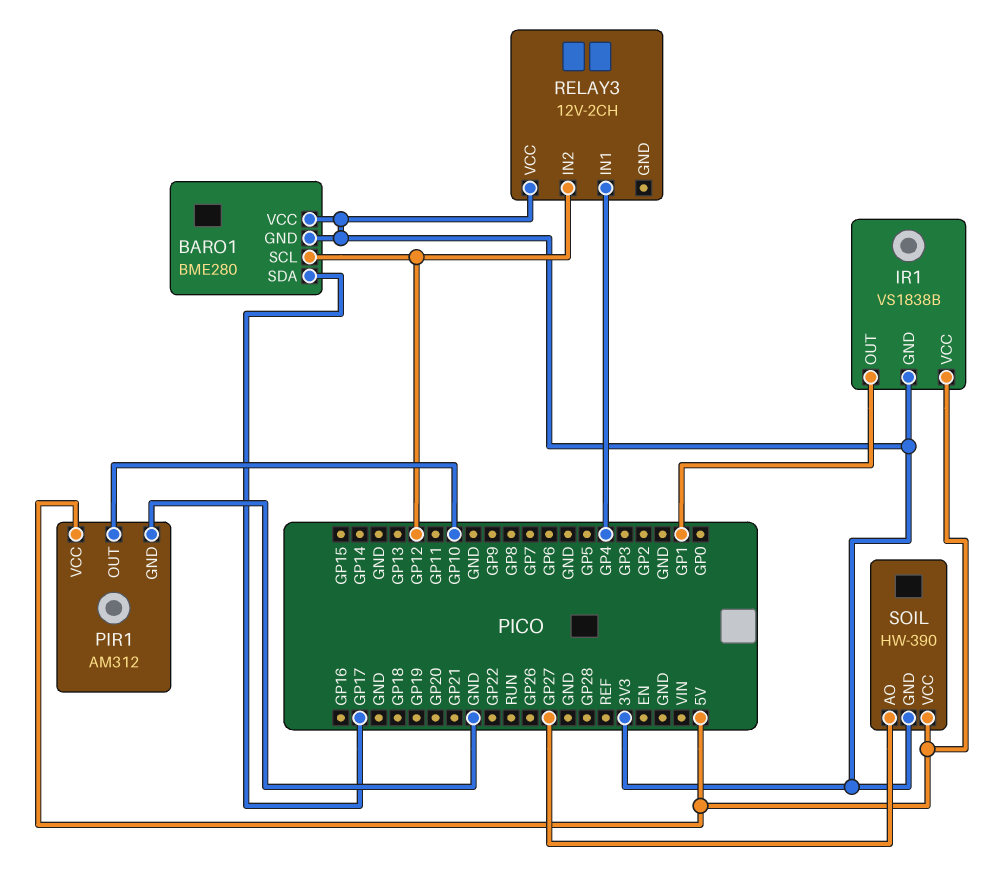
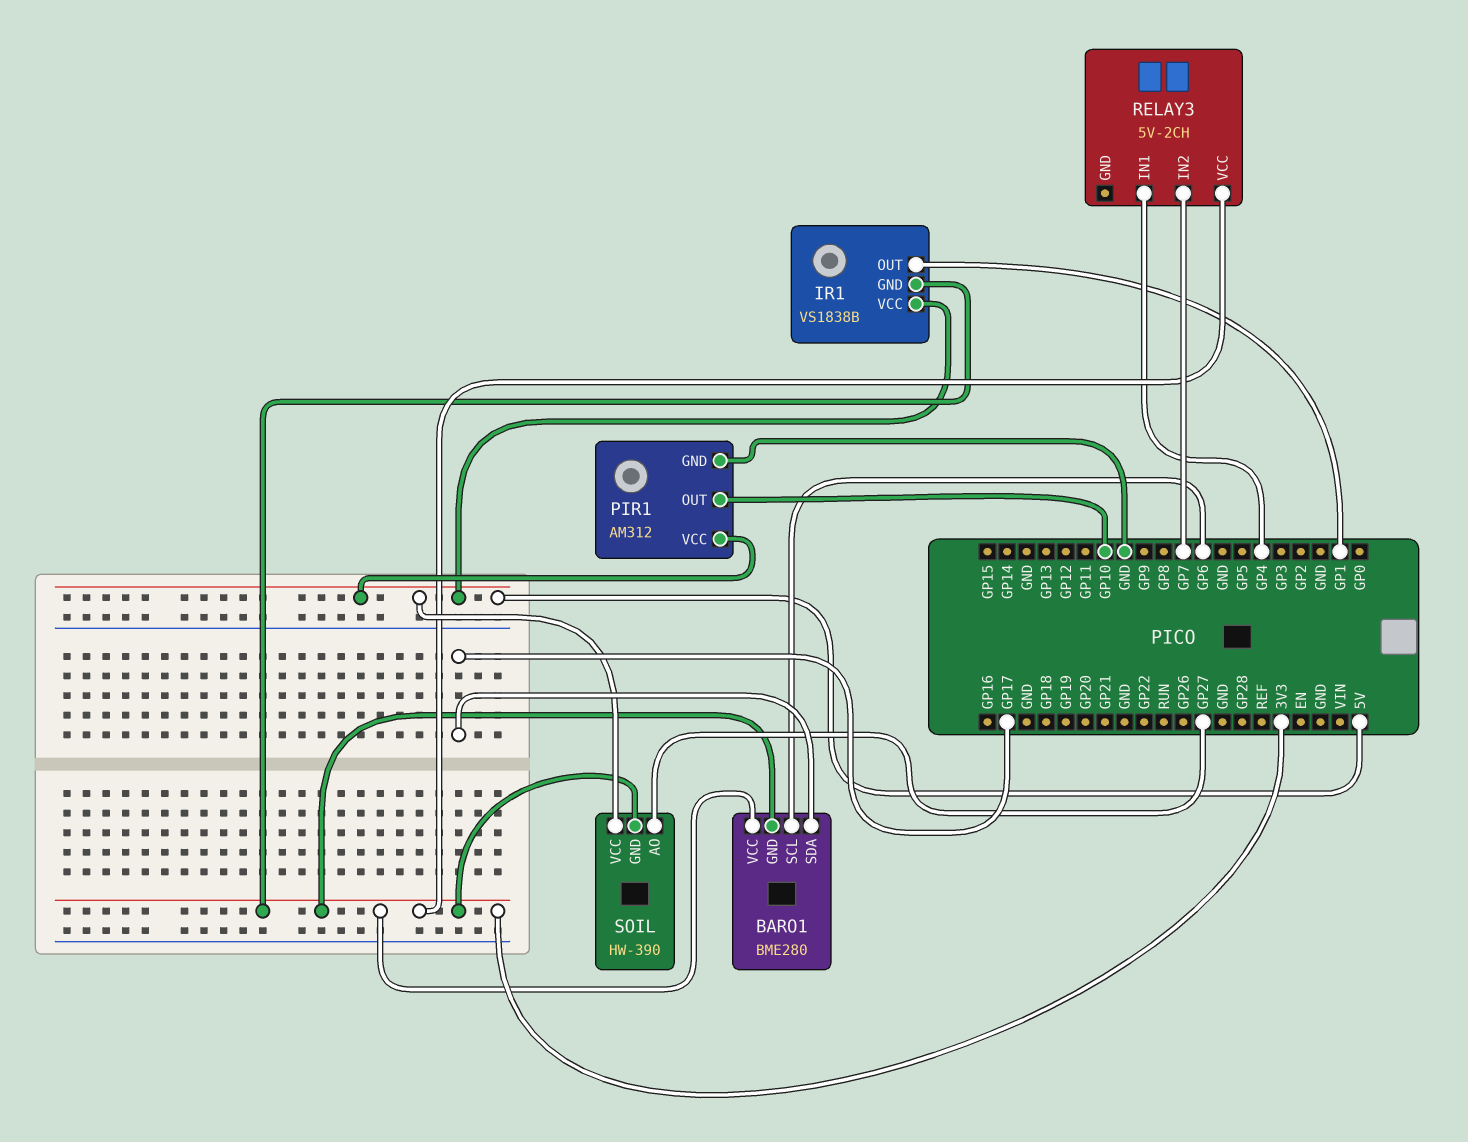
BARO1 pin SCL: GP12 -> GP6
RELAY3: 12V-2CH -> 5V-2CH
RELAY3 pin IN2: GP12 -> GP7

